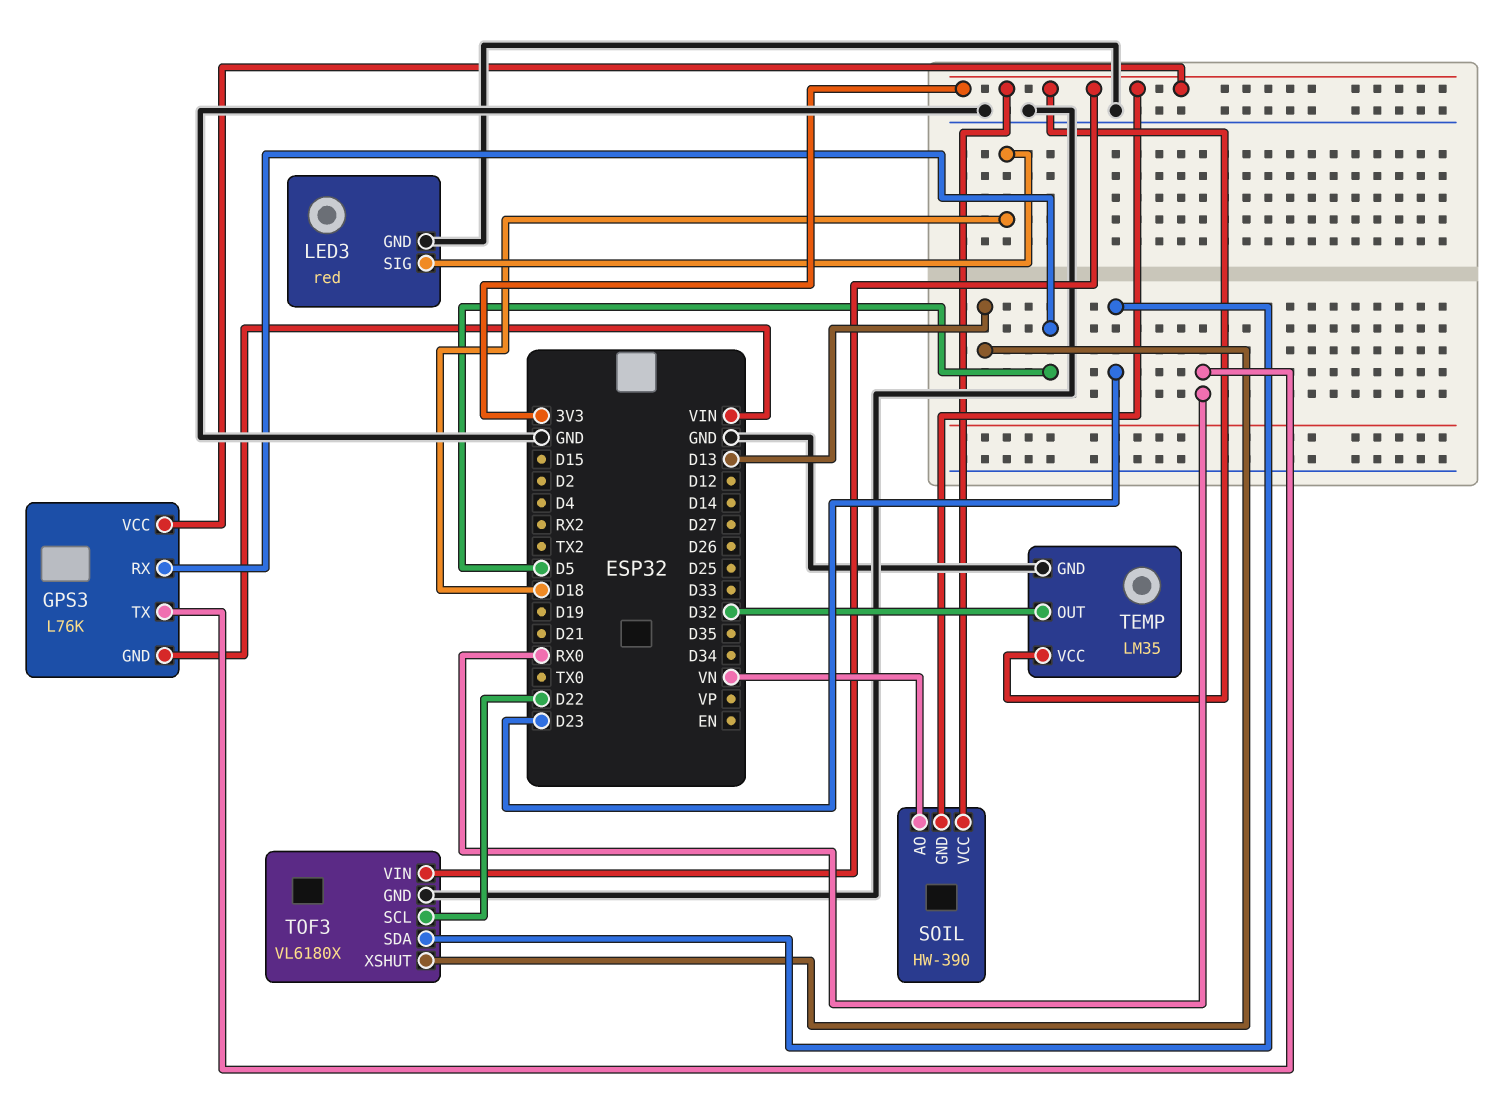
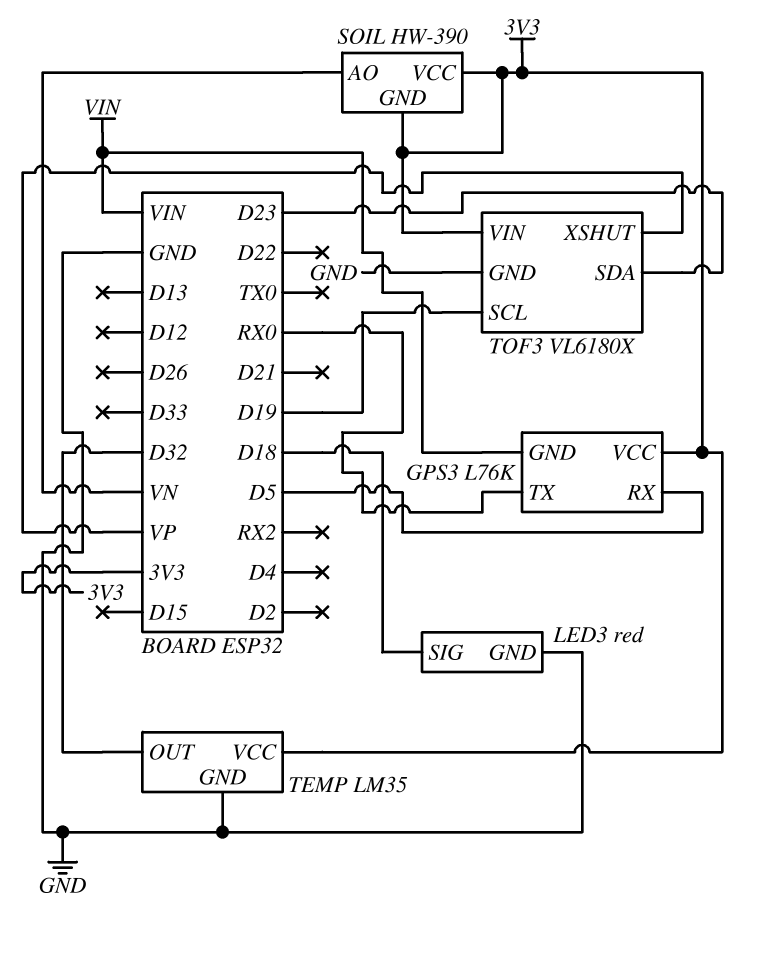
TOF3 pin SCL: D22 -> D19
TOF3 pin XSHUT: D13 -> VP

